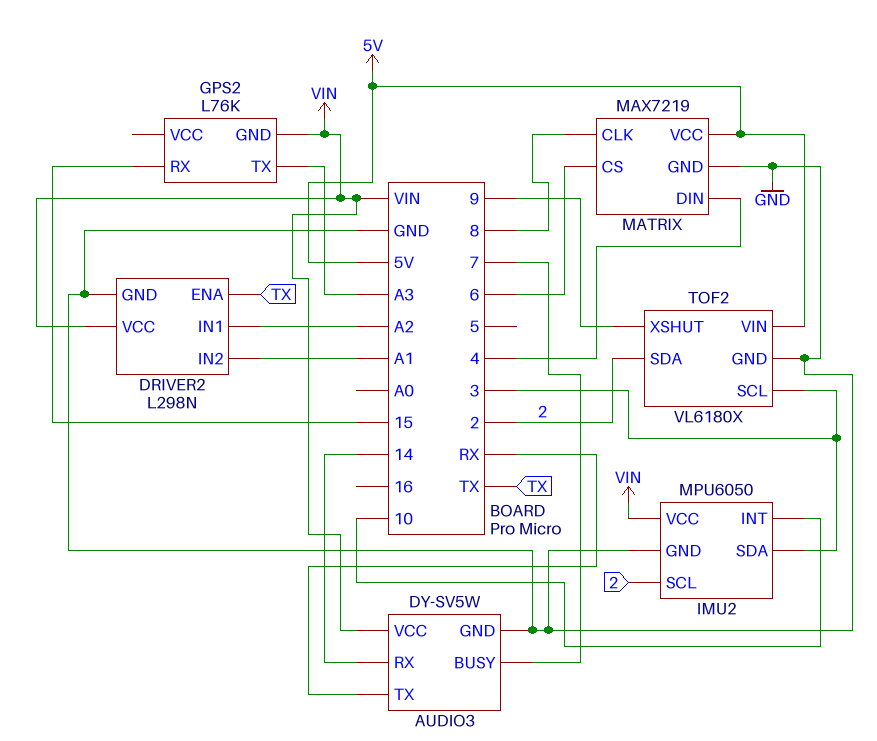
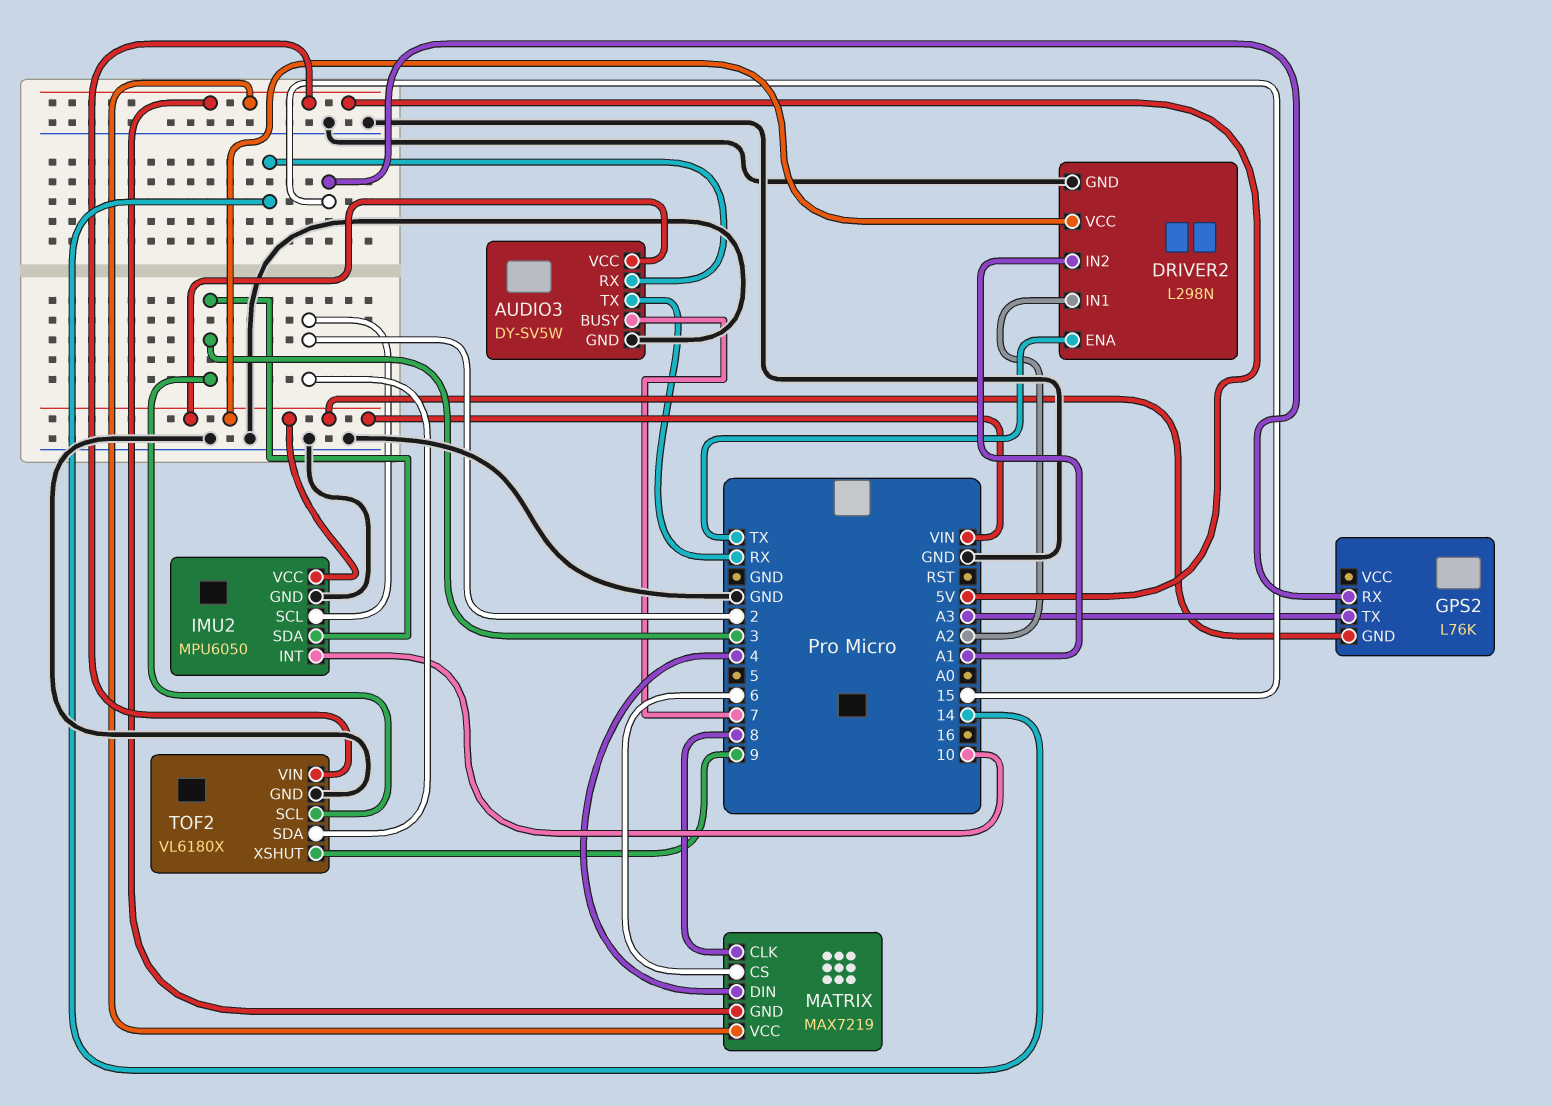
MATRIX pin GND: GND -> 5V

